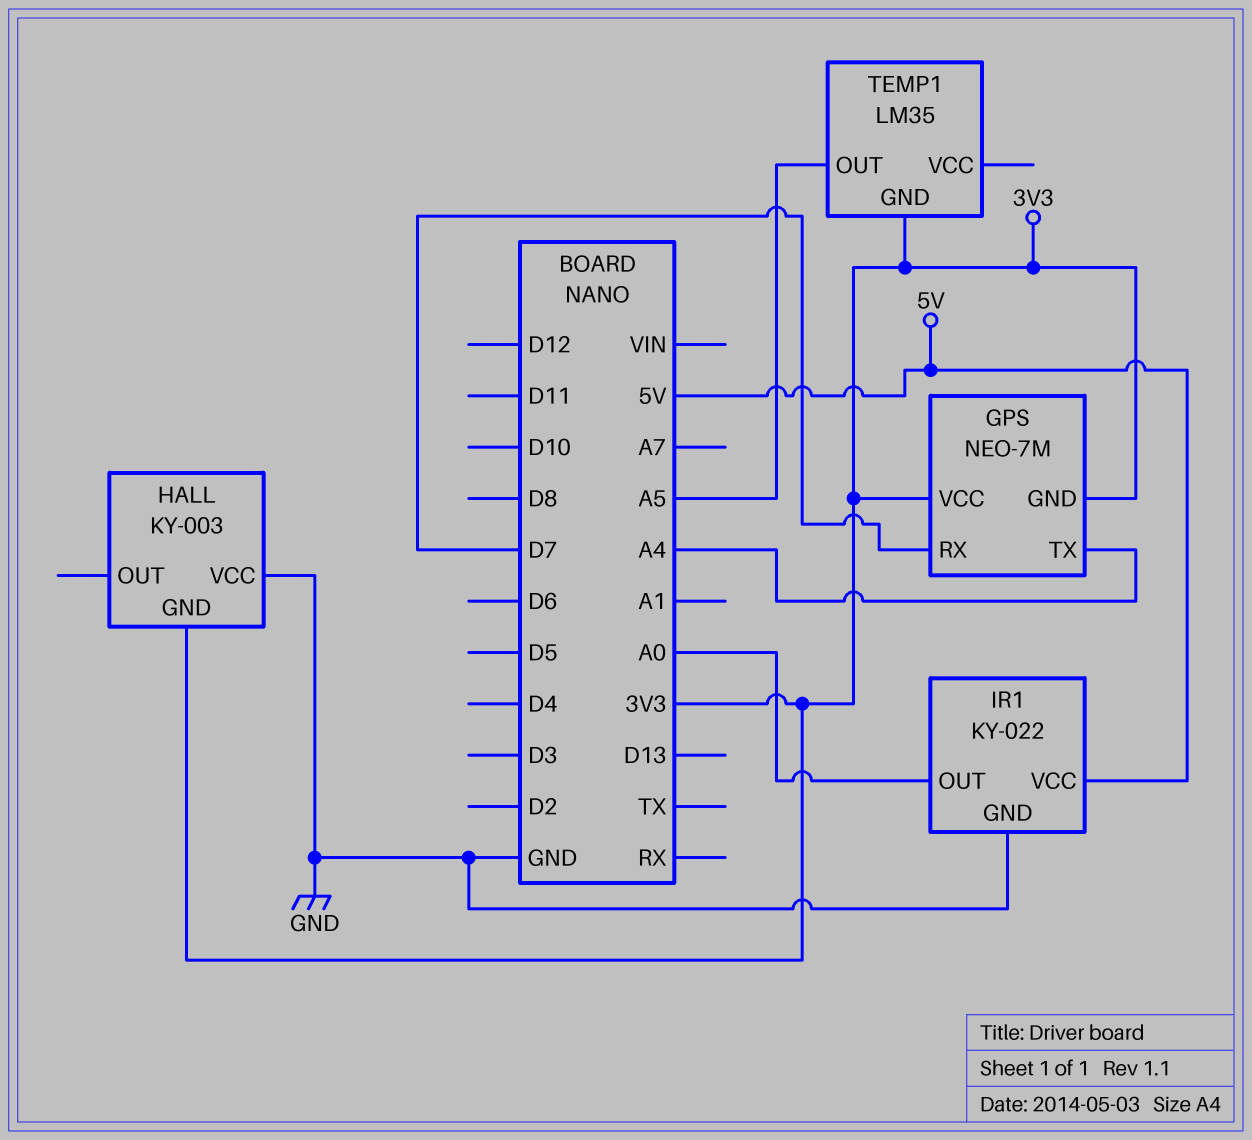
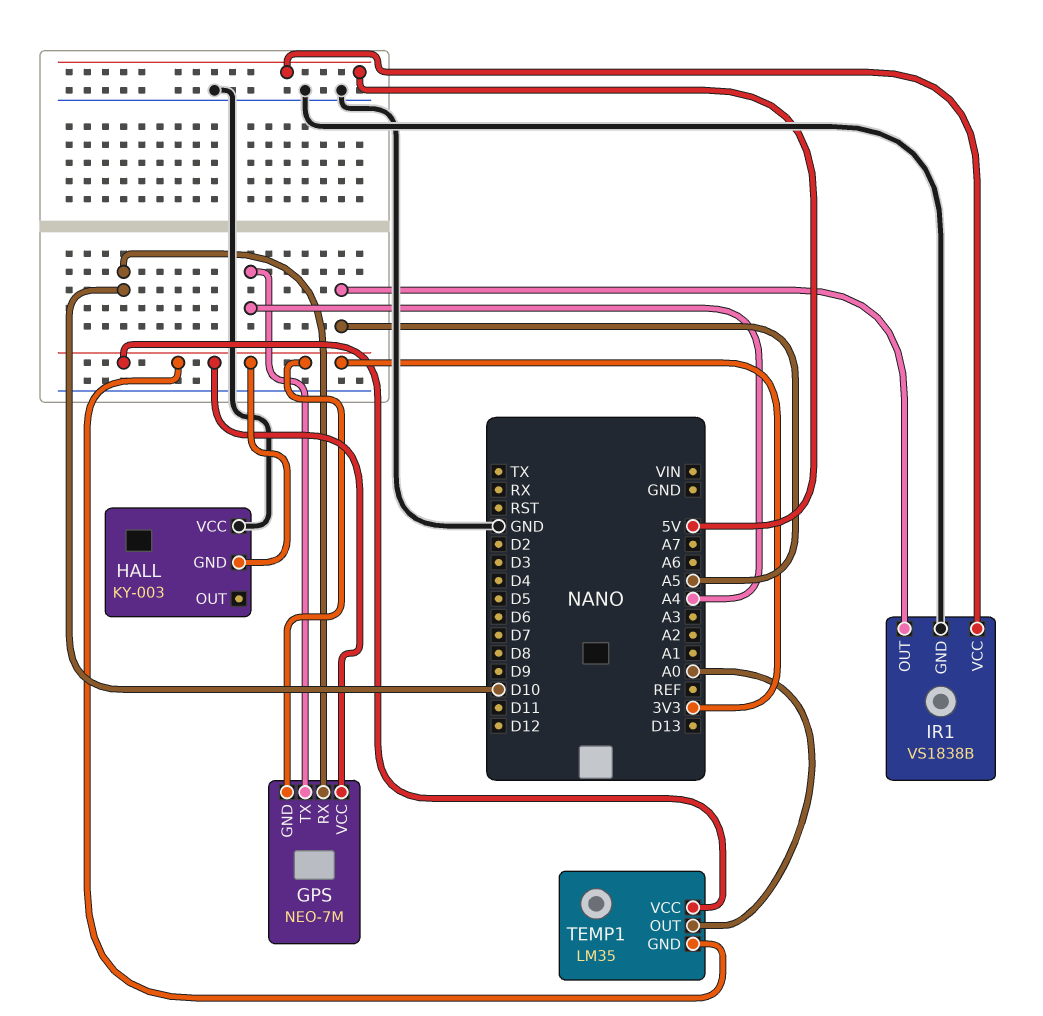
GPS pin RX: D7 -> D10
IR1: KY-022 -> VS1838B
IR1 pin OUT: A0 -> A5
TEMP1 pin OUT: A5 -> A0
TEMP1 pin VCC: none -> 3V3

